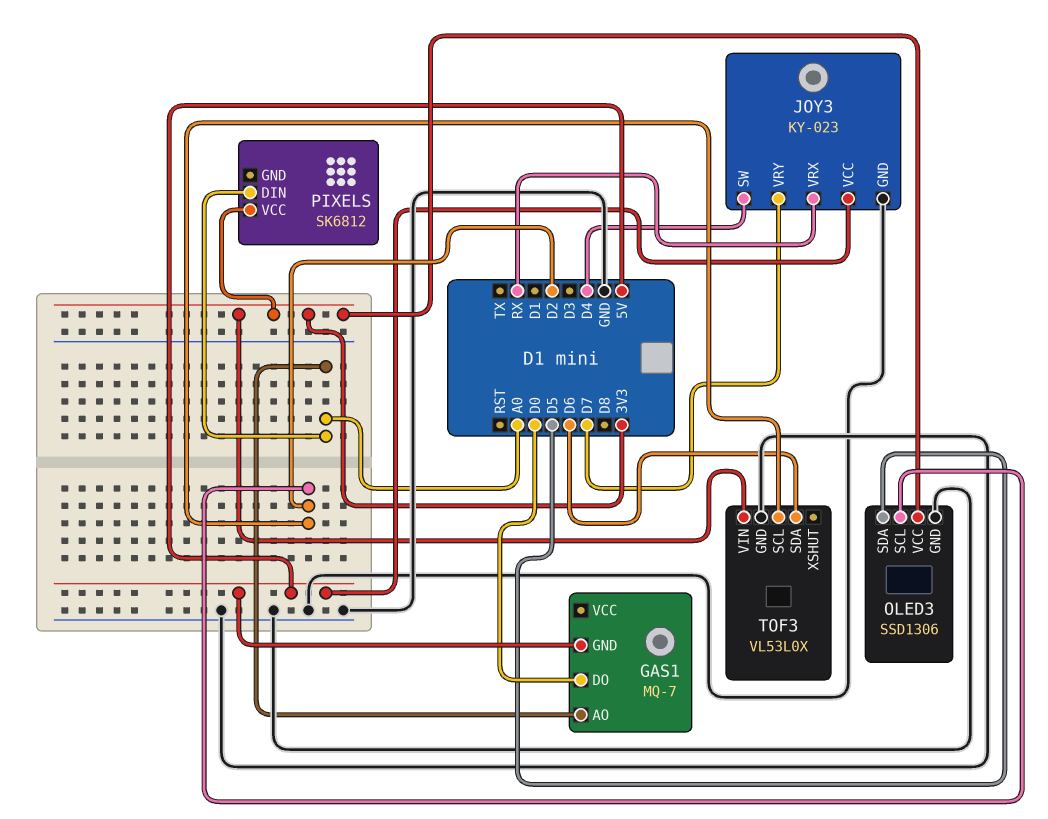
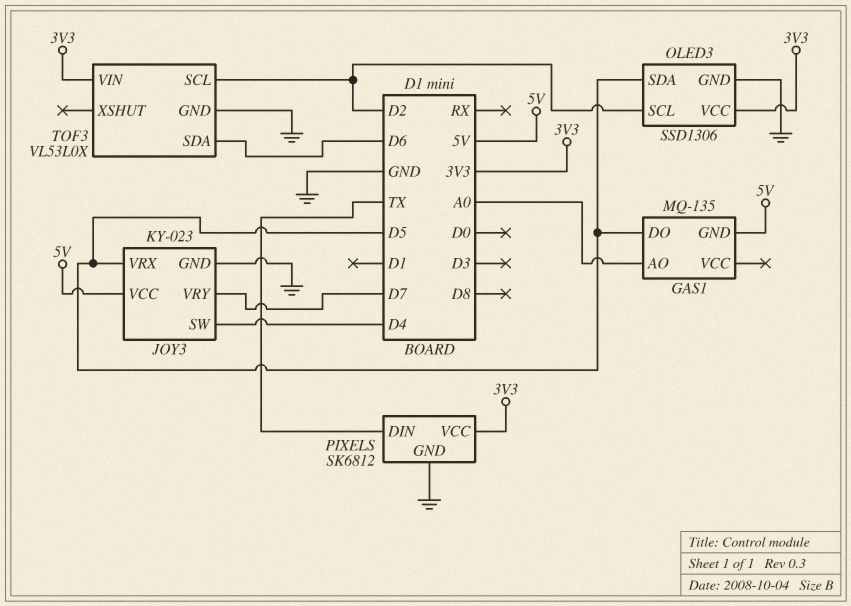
GAS1: MQ-7 -> MQ-135
GAS1 pin DO: D0 -> D5
JOY3 pin VRX: RX -> D5
PIXELS pin DIN: A0 -> TX
PIXELS pin GND: none -> GND

